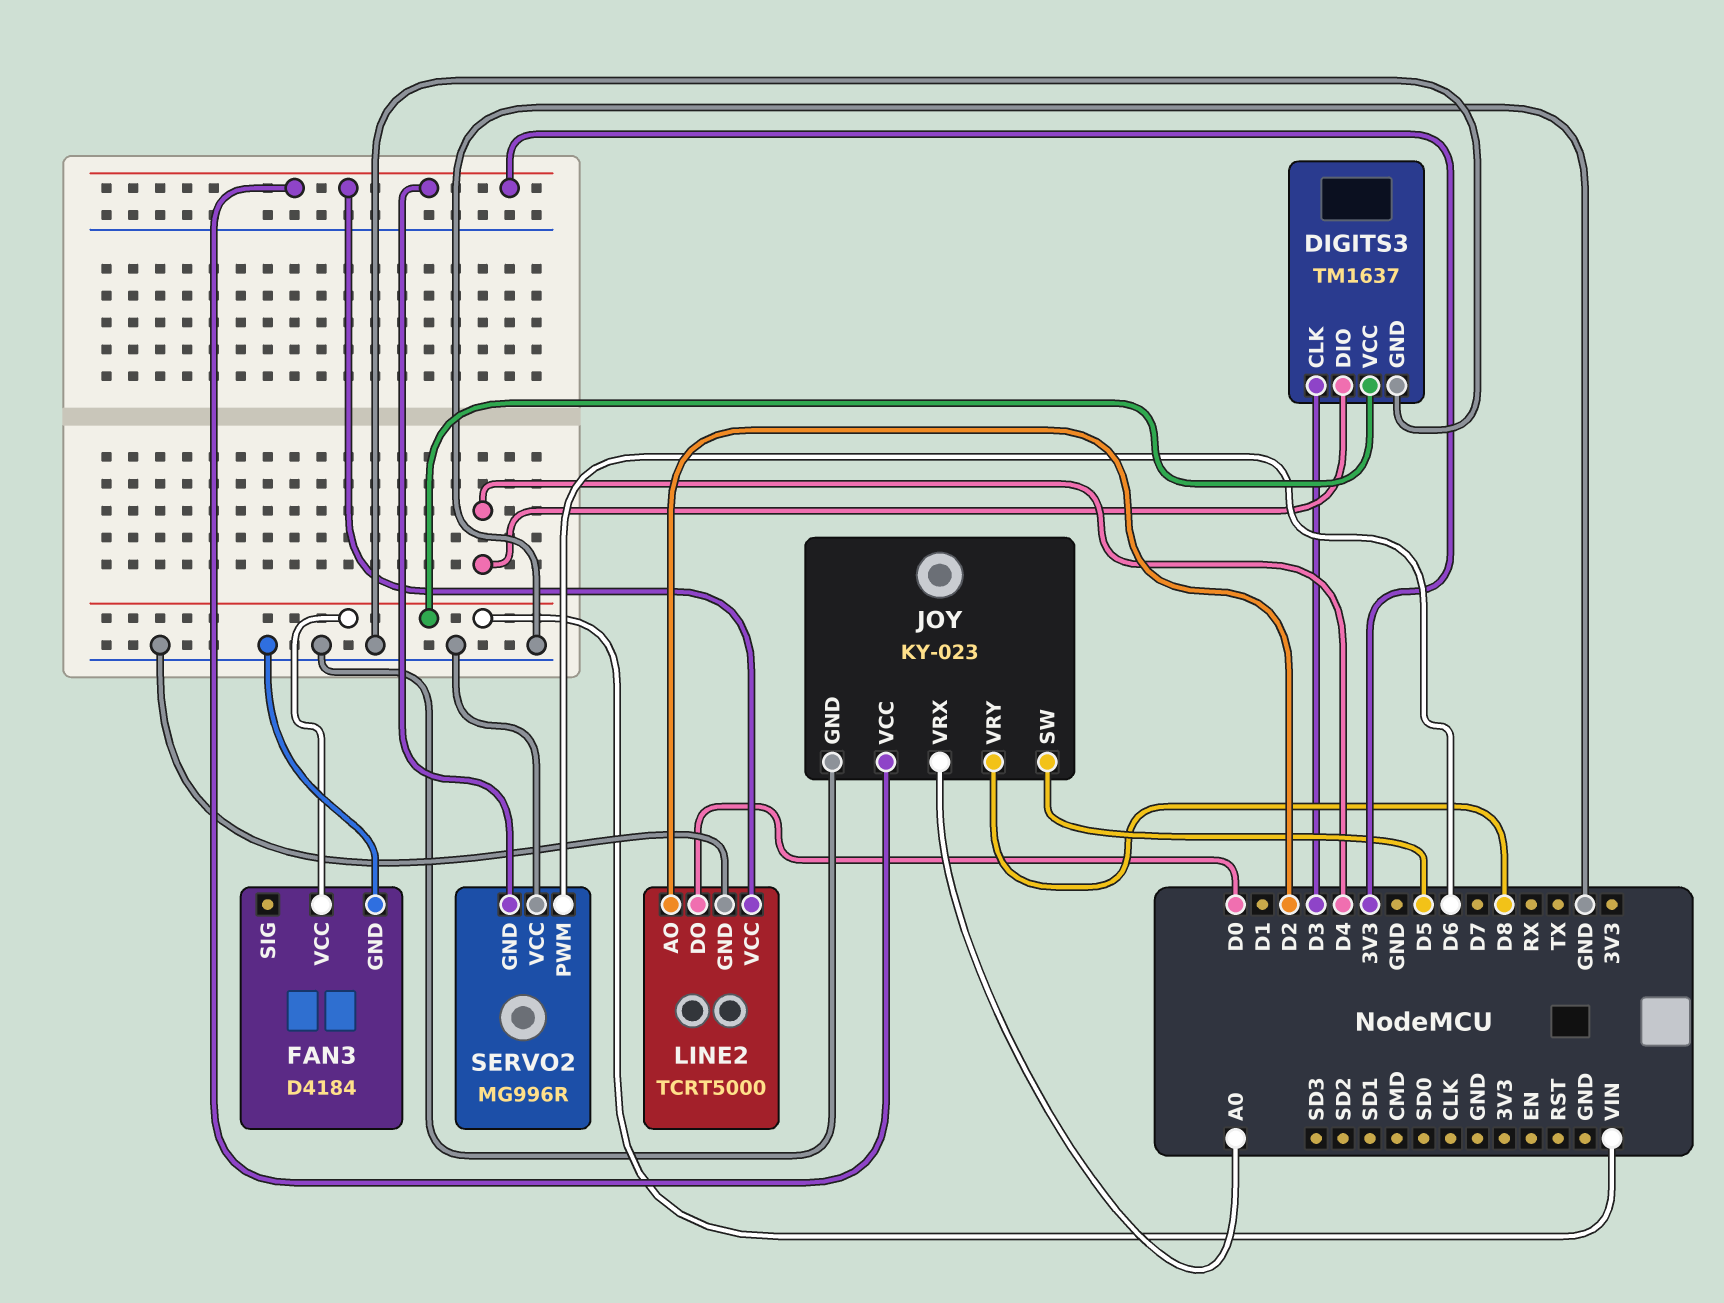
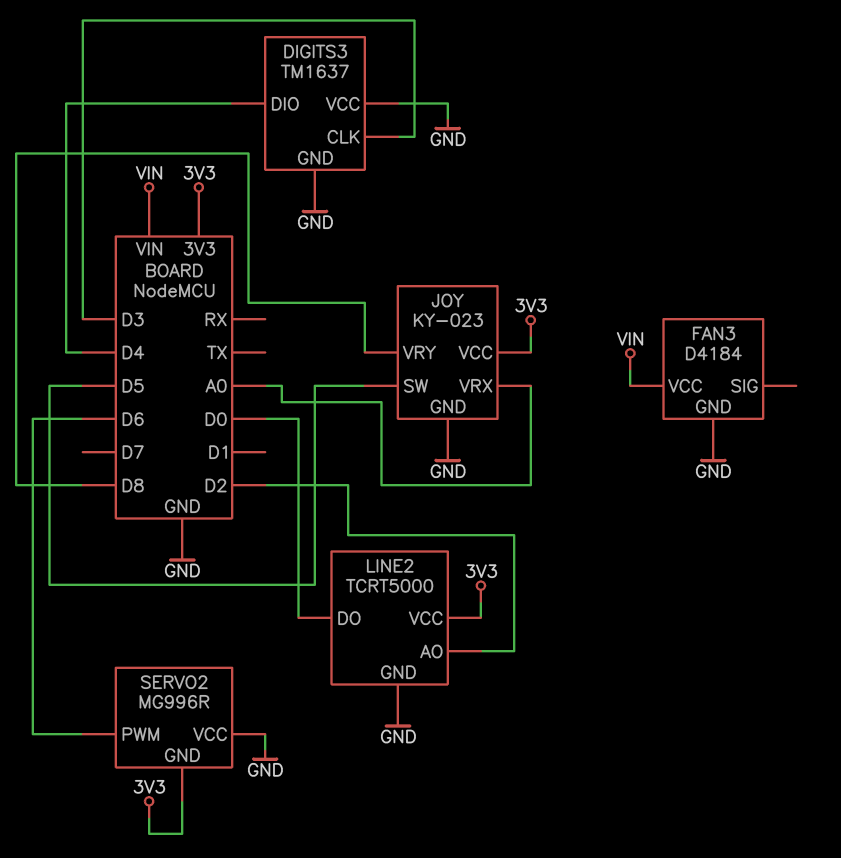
DIGITS3 pin VCC: VIN -> GND

